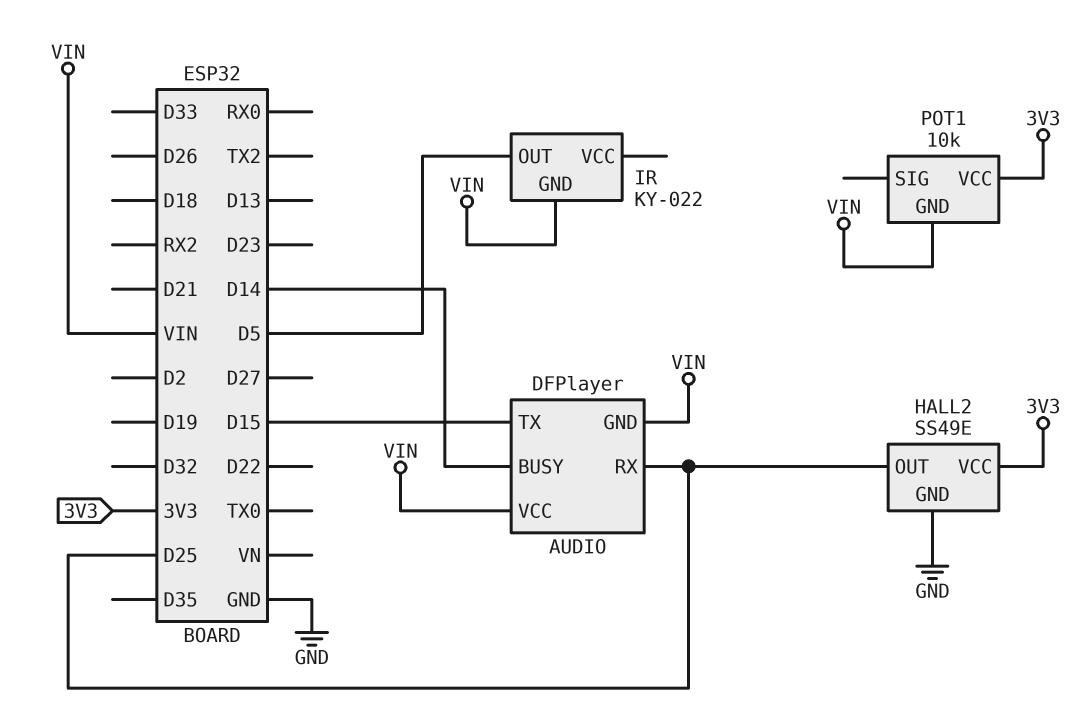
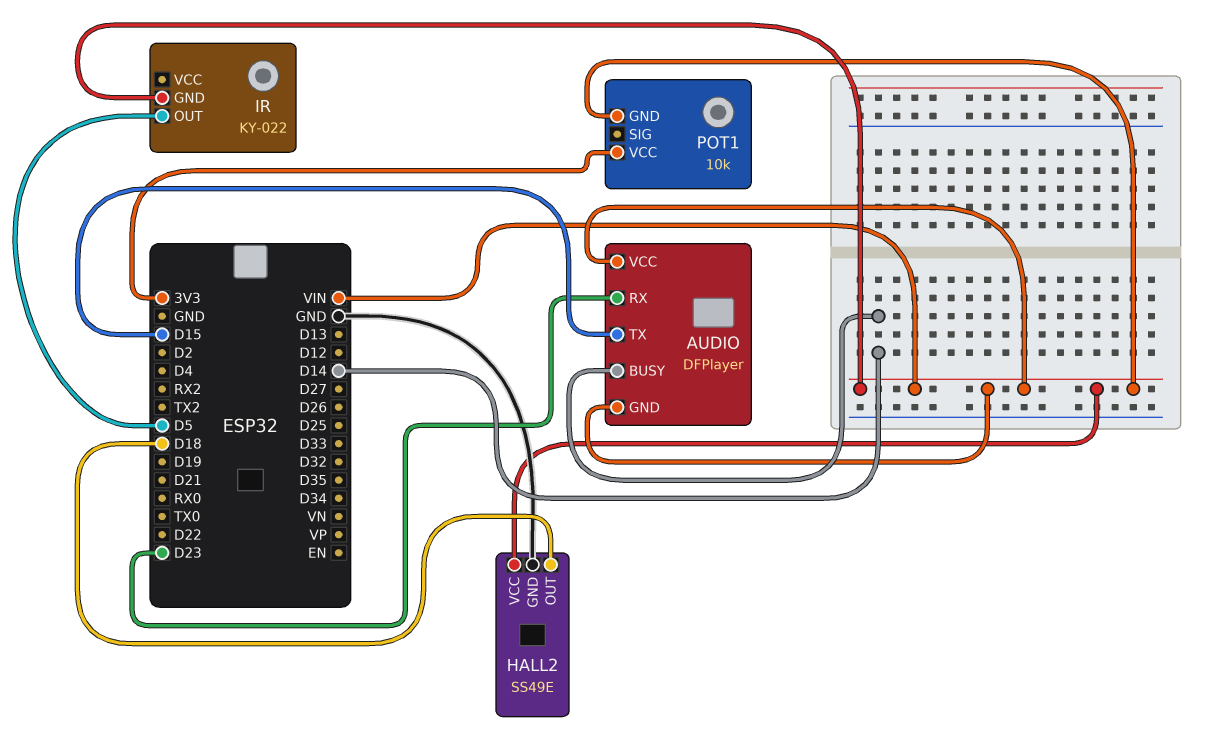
AUDIO pin RX: D25 -> D23
HALL2 pin OUT: D25 -> D18
HALL2 pin VCC: 3V3 -> VIN

